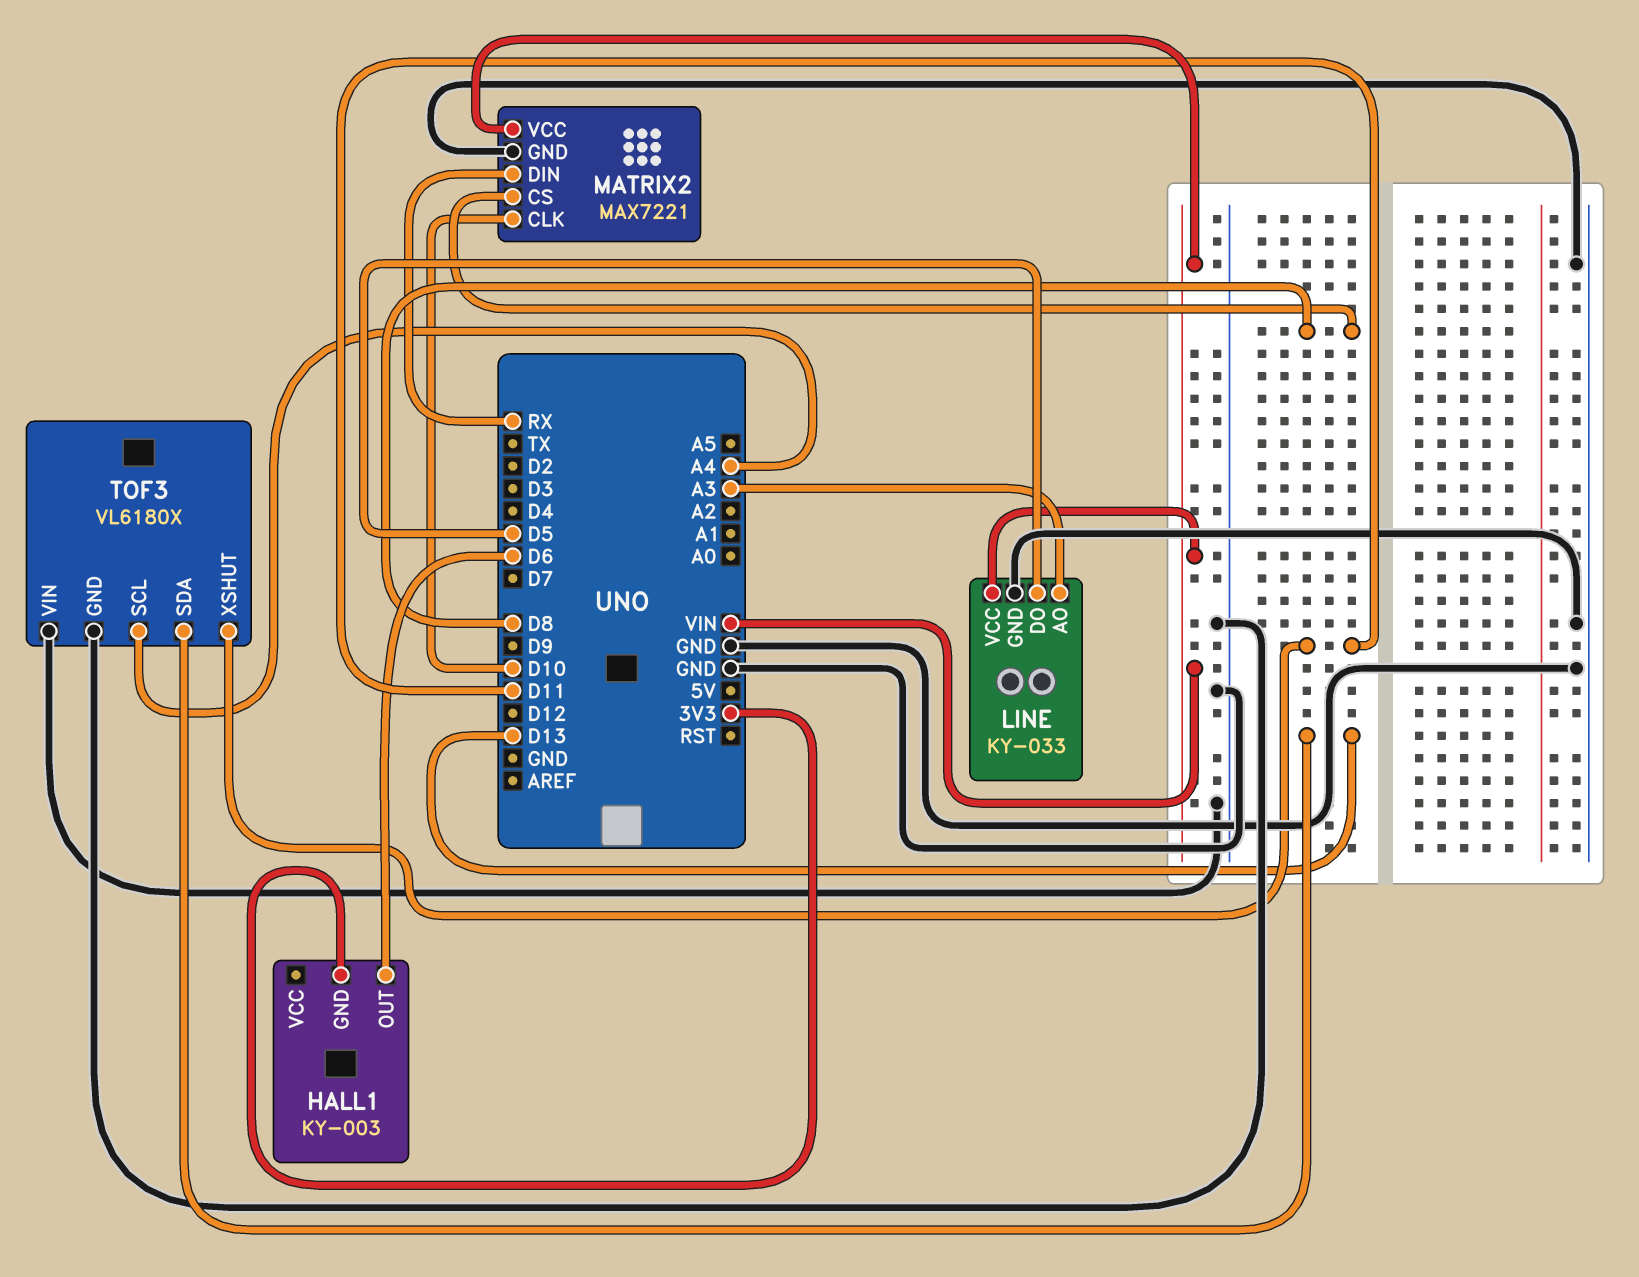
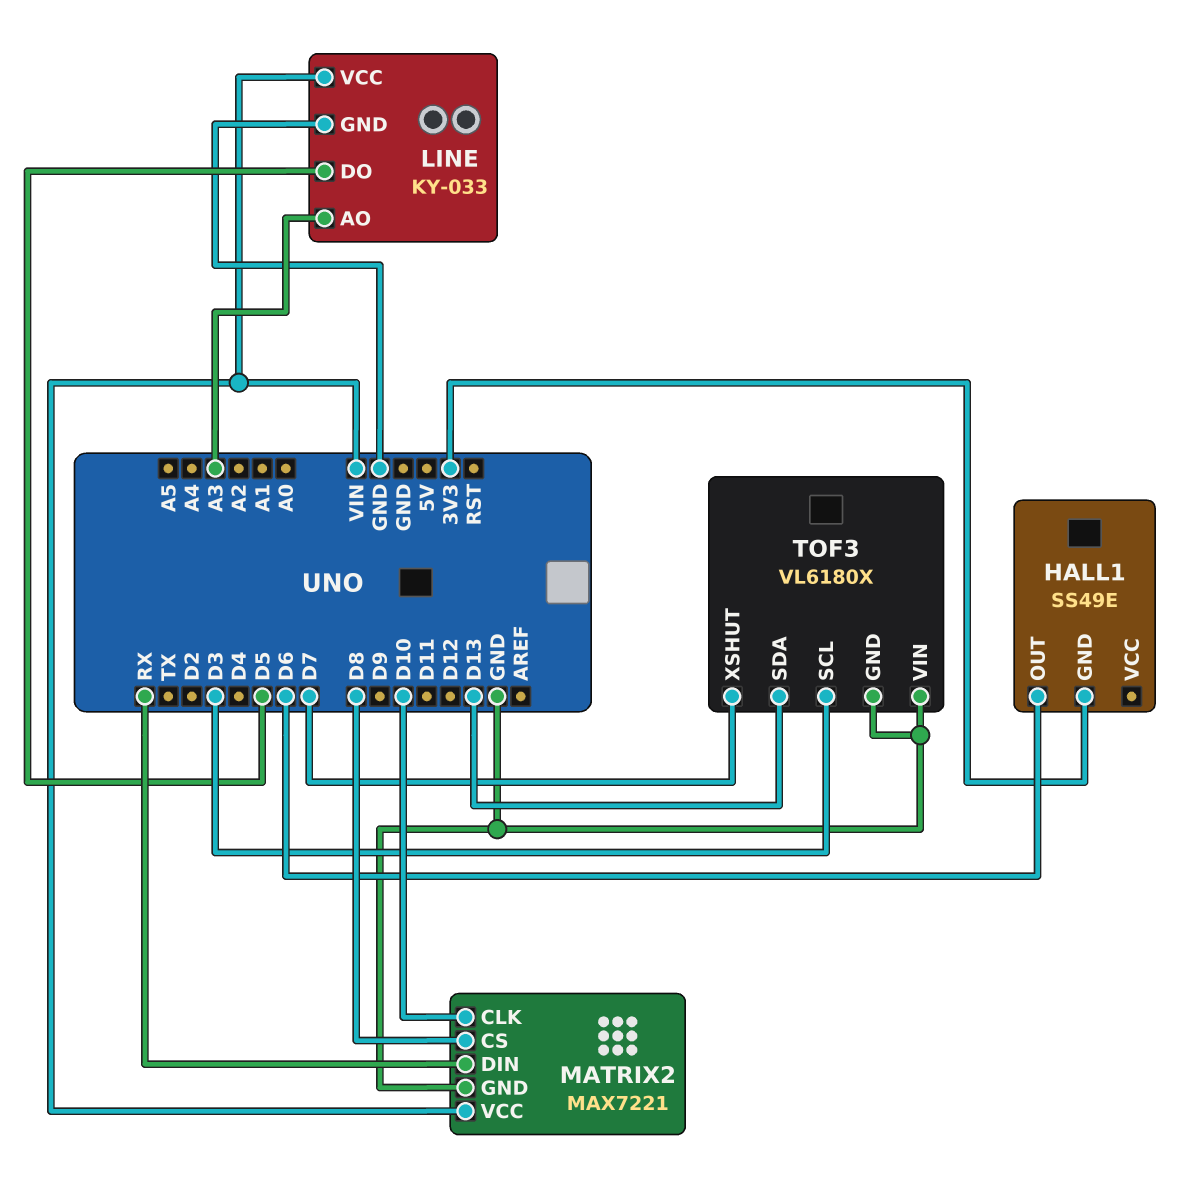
HALL1: KY-003 -> SS49E
TOF3 pin SCL: A4 -> D3
TOF3 pin XSHUT: D11 -> D7

